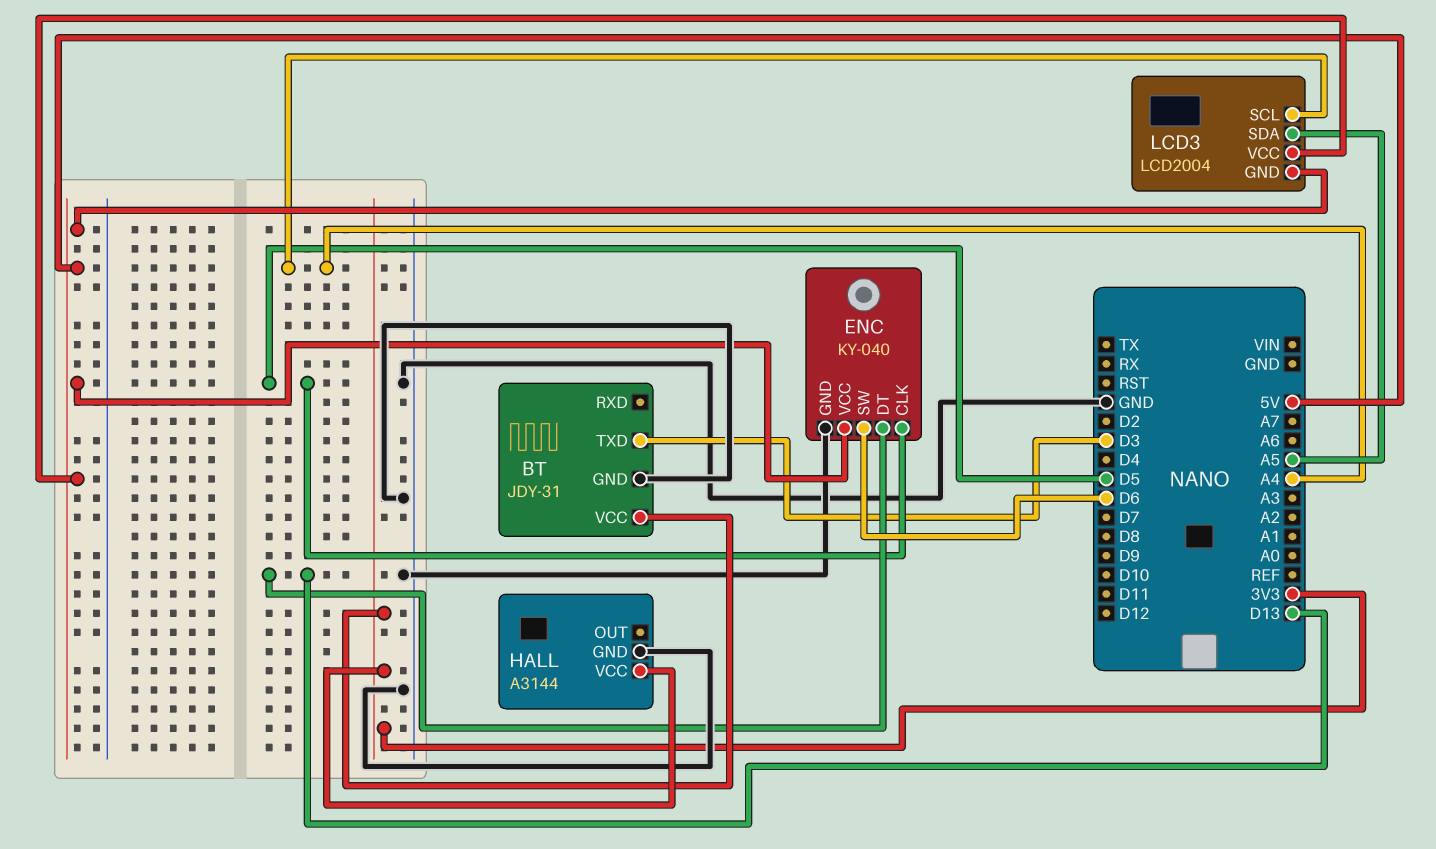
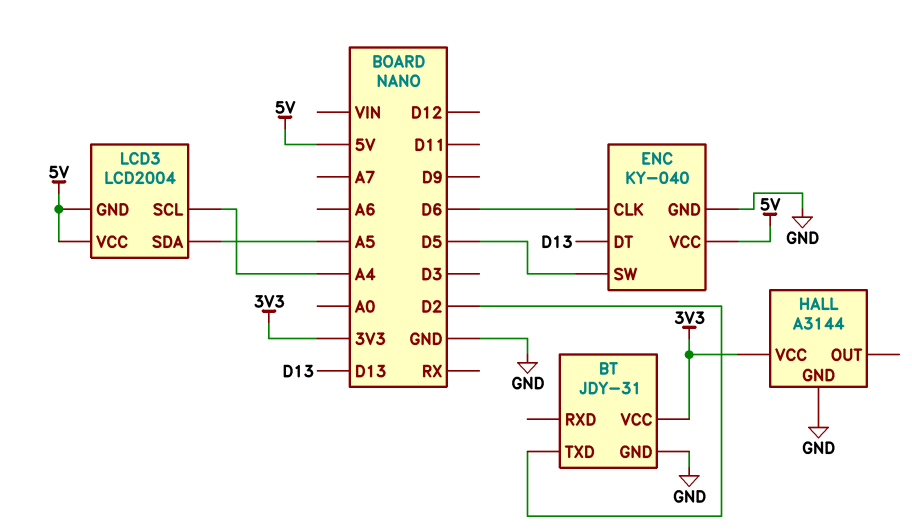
BT pin TXD: D3 -> D2
ENC pin CLK: D5 -> D6
ENC pin SW: D6 -> D5

